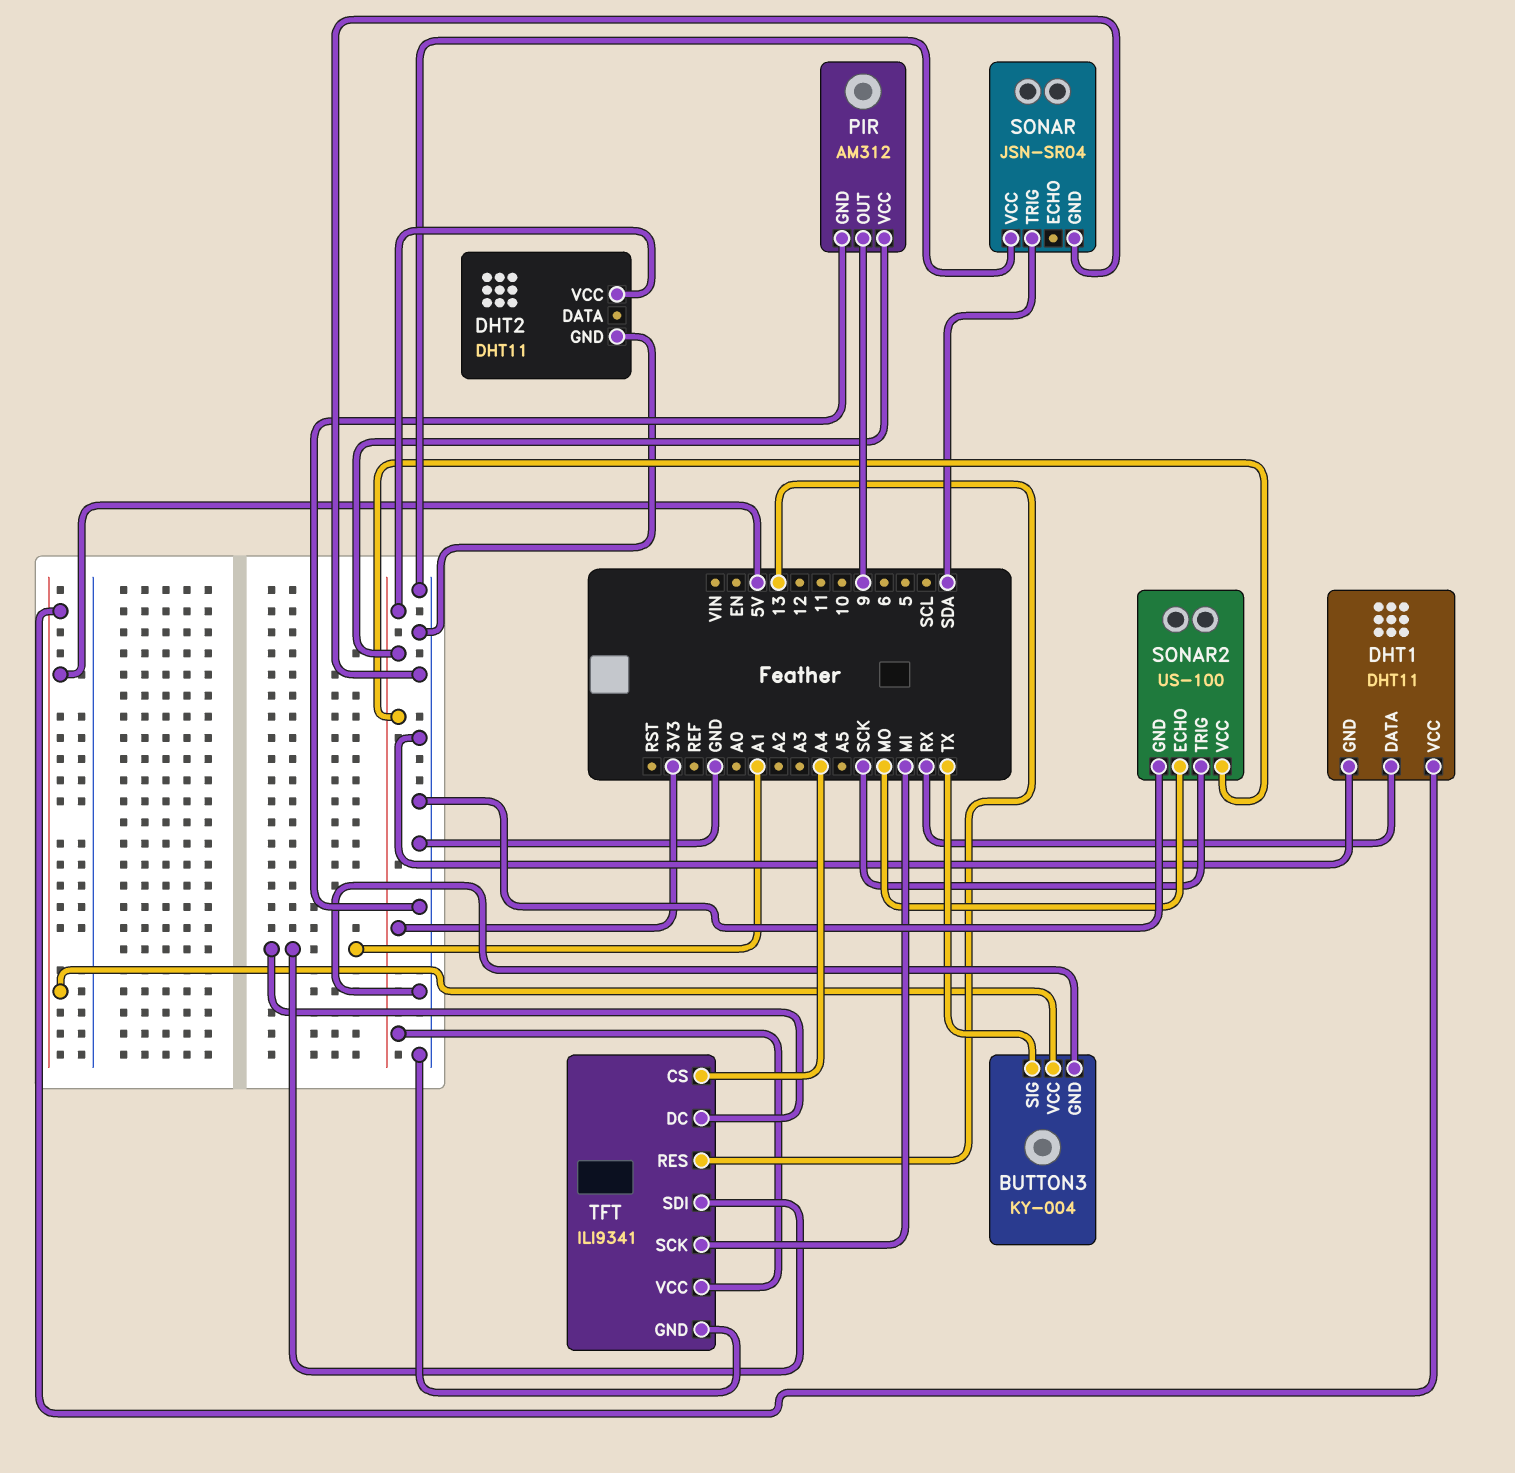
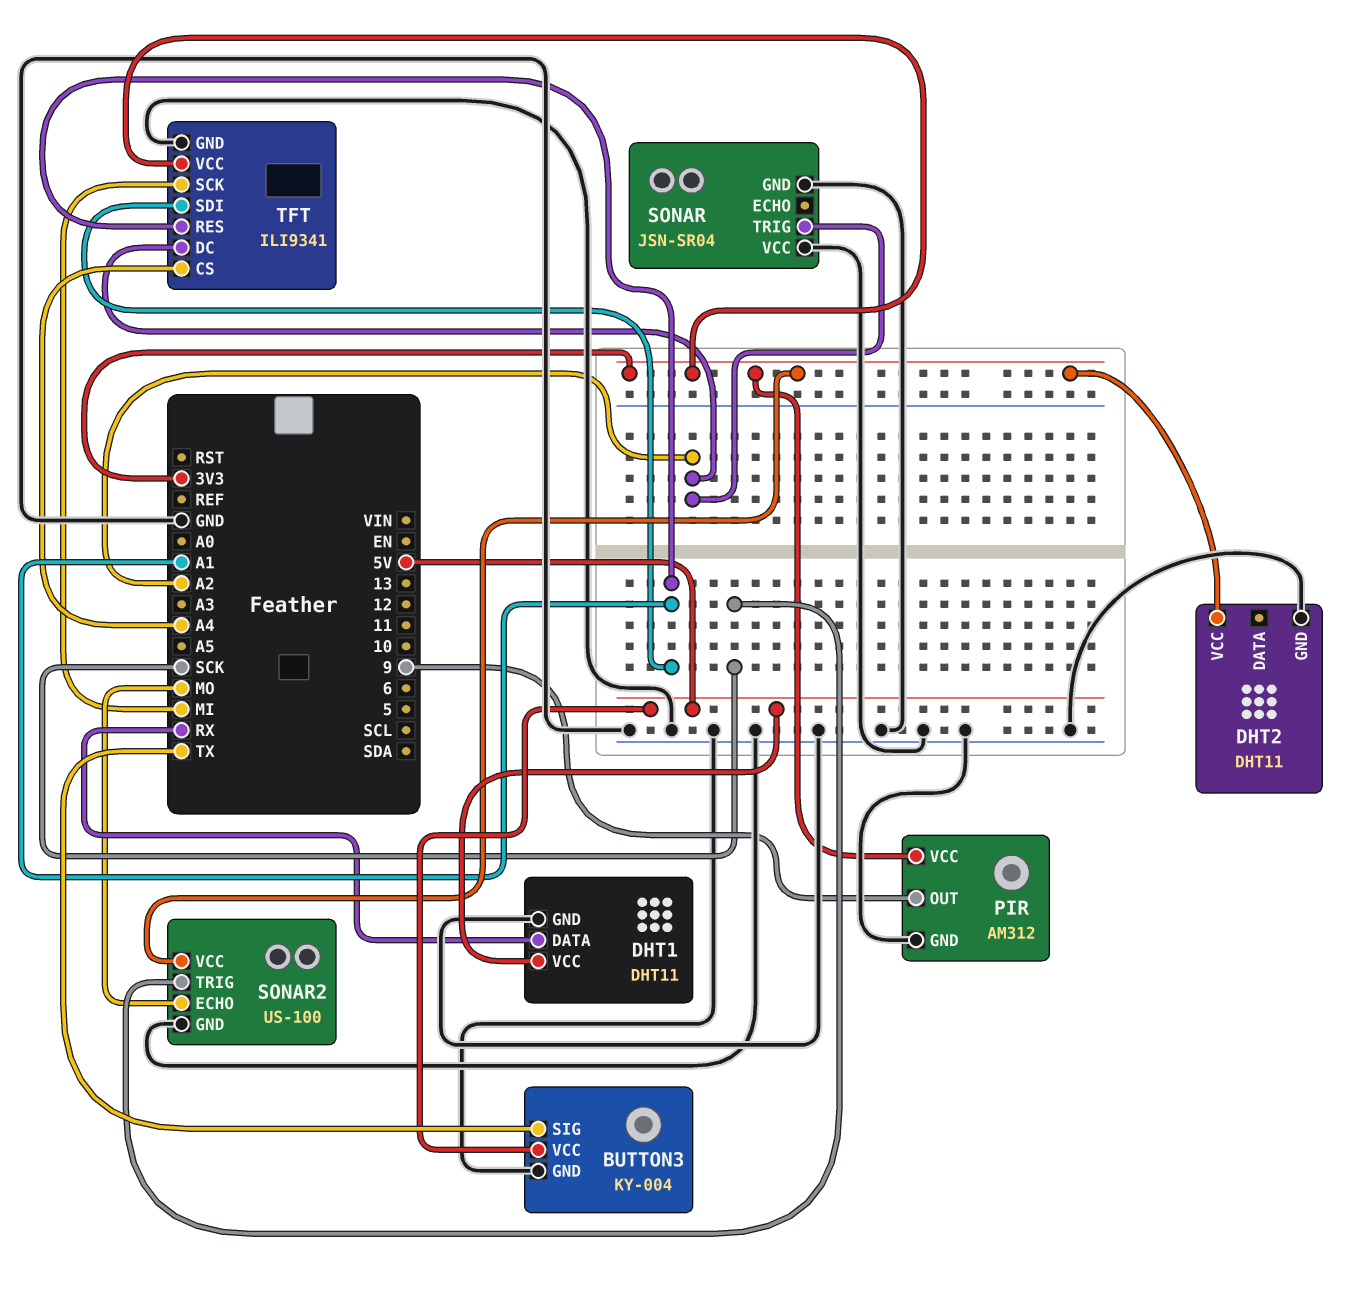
SONAR pin TRIG: SDA -> A2
TFT pin DC: A1 -> A2
TFT pin RES: 13 -> A1

